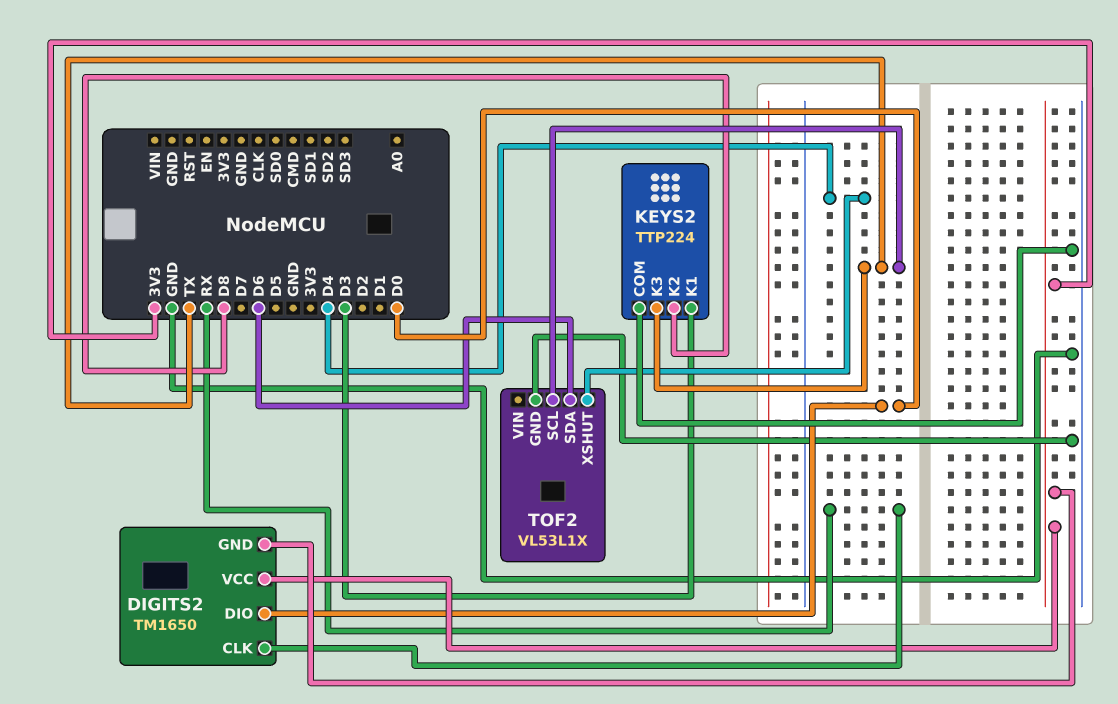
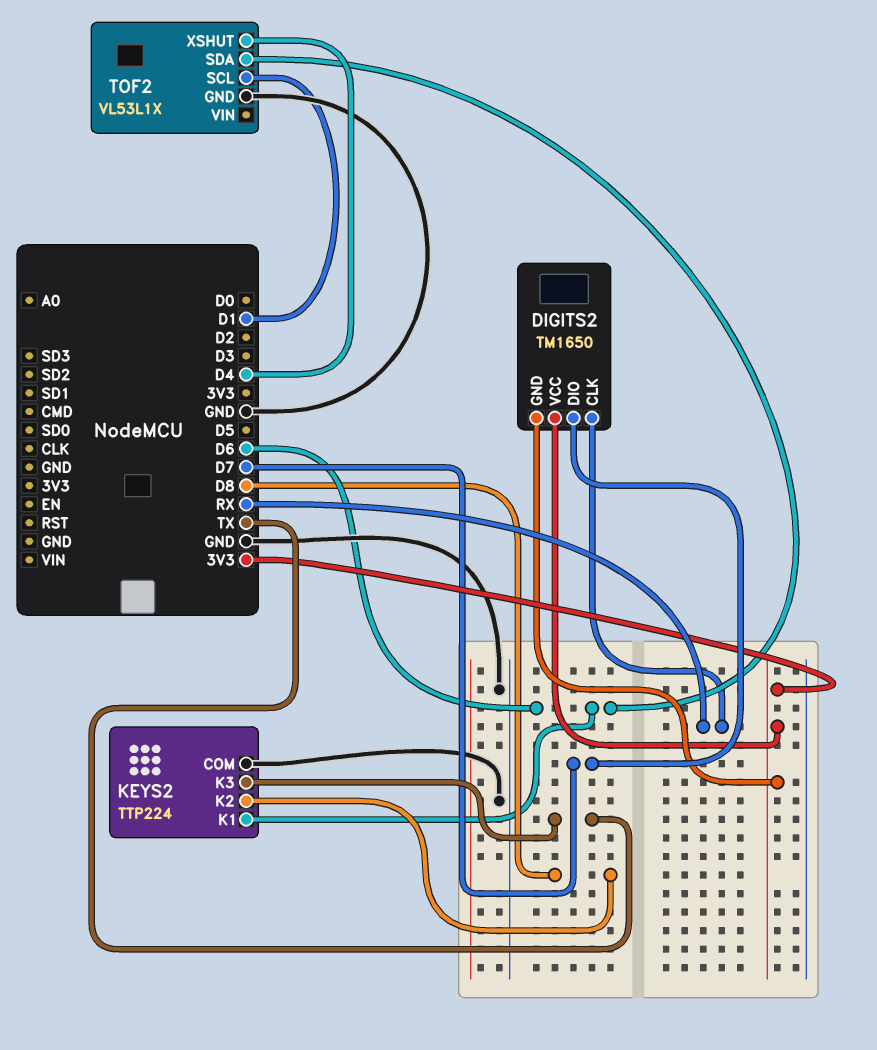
DIGITS2 pin DIO: D0 -> D7
KEYS2 pin K1: D3 -> D6
TOF2 pin SCL: TX -> D1

